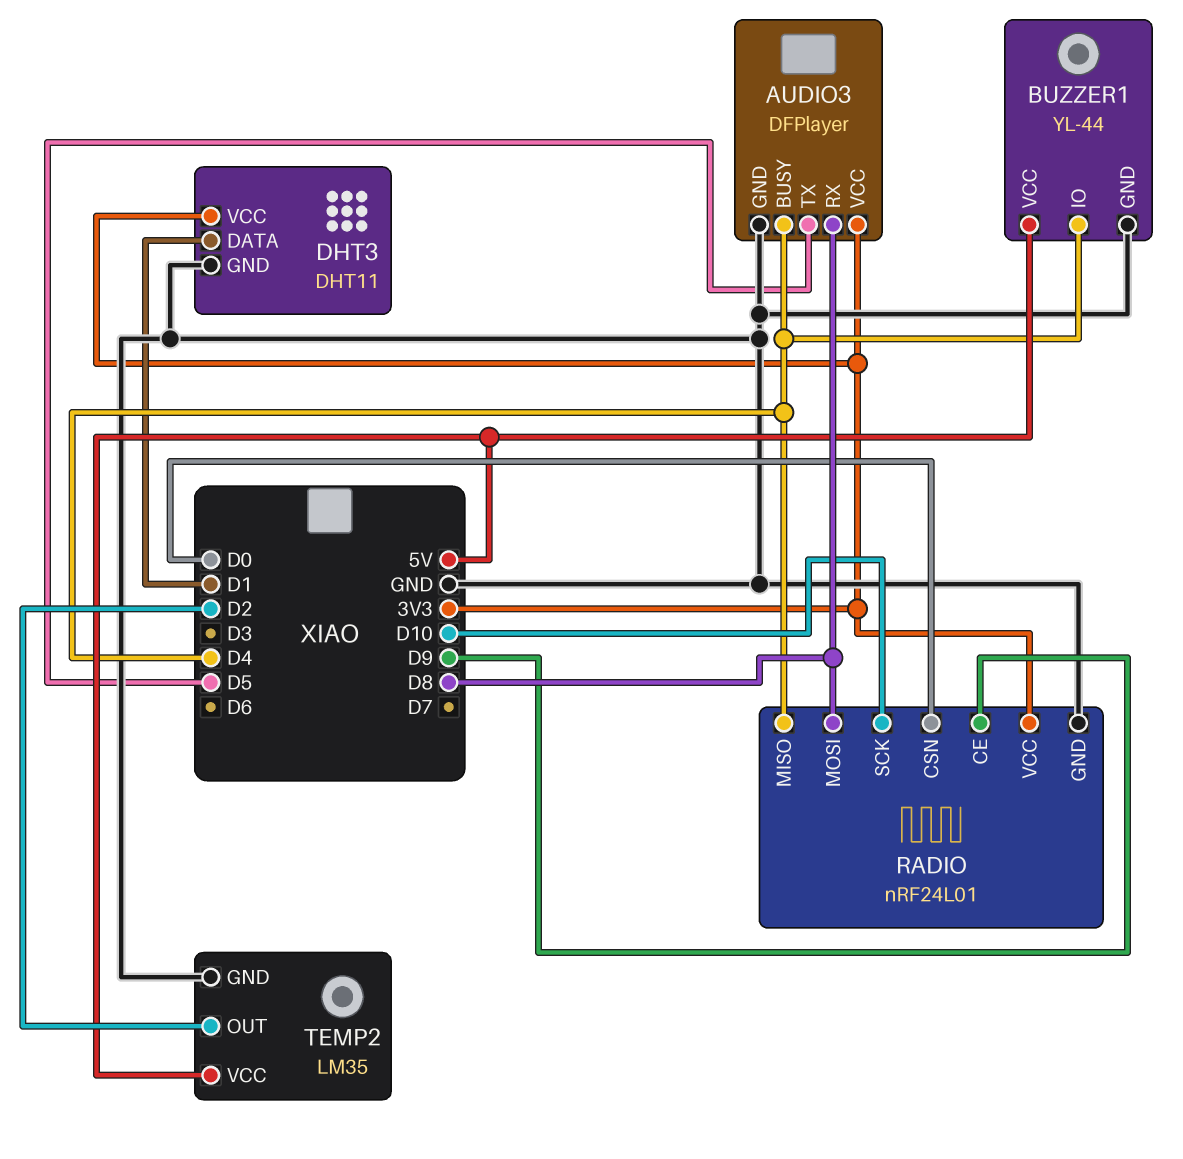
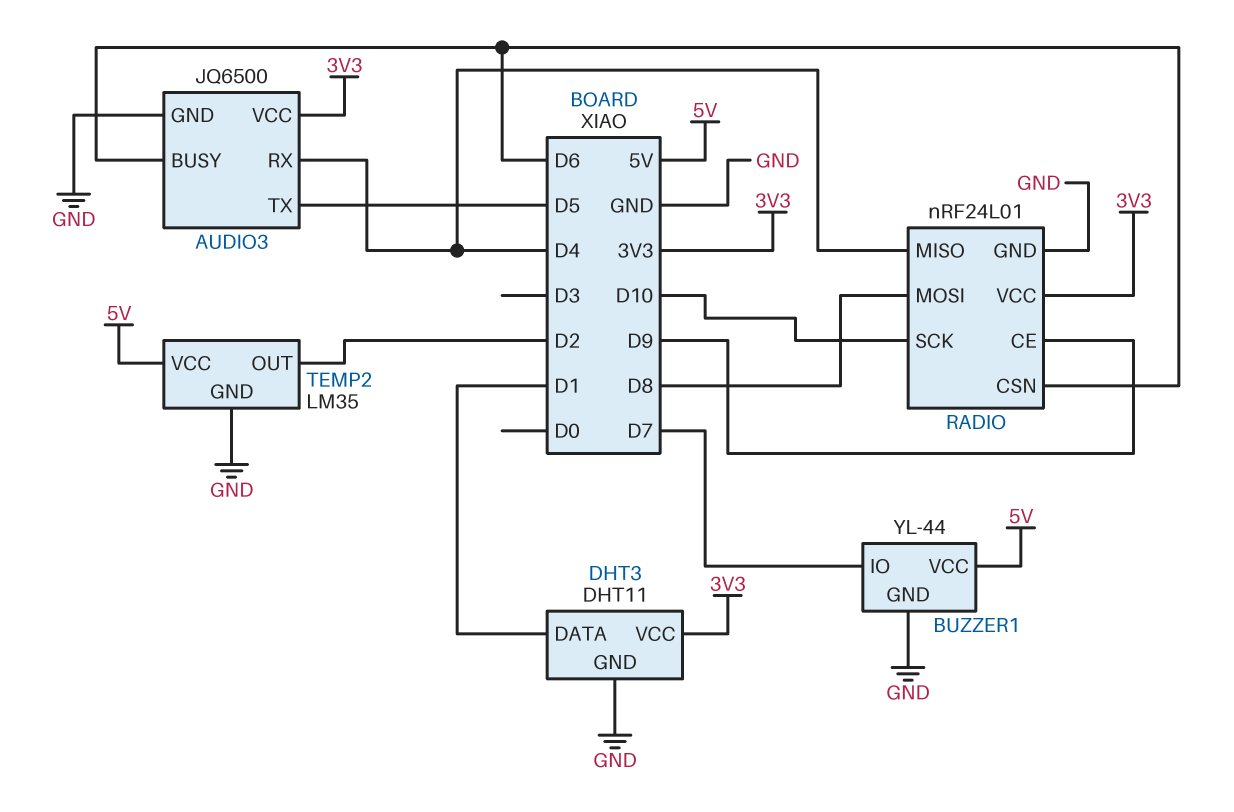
AUDIO3: DFPlayer -> JQ6500
AUDIO3 pin BUSY: D4 -> D6
AUDIO3 pin RX: D8 -> D4
BUZZER1 pin IO: D4 -> D7
RADIO pin CSN: D0 -> D6

